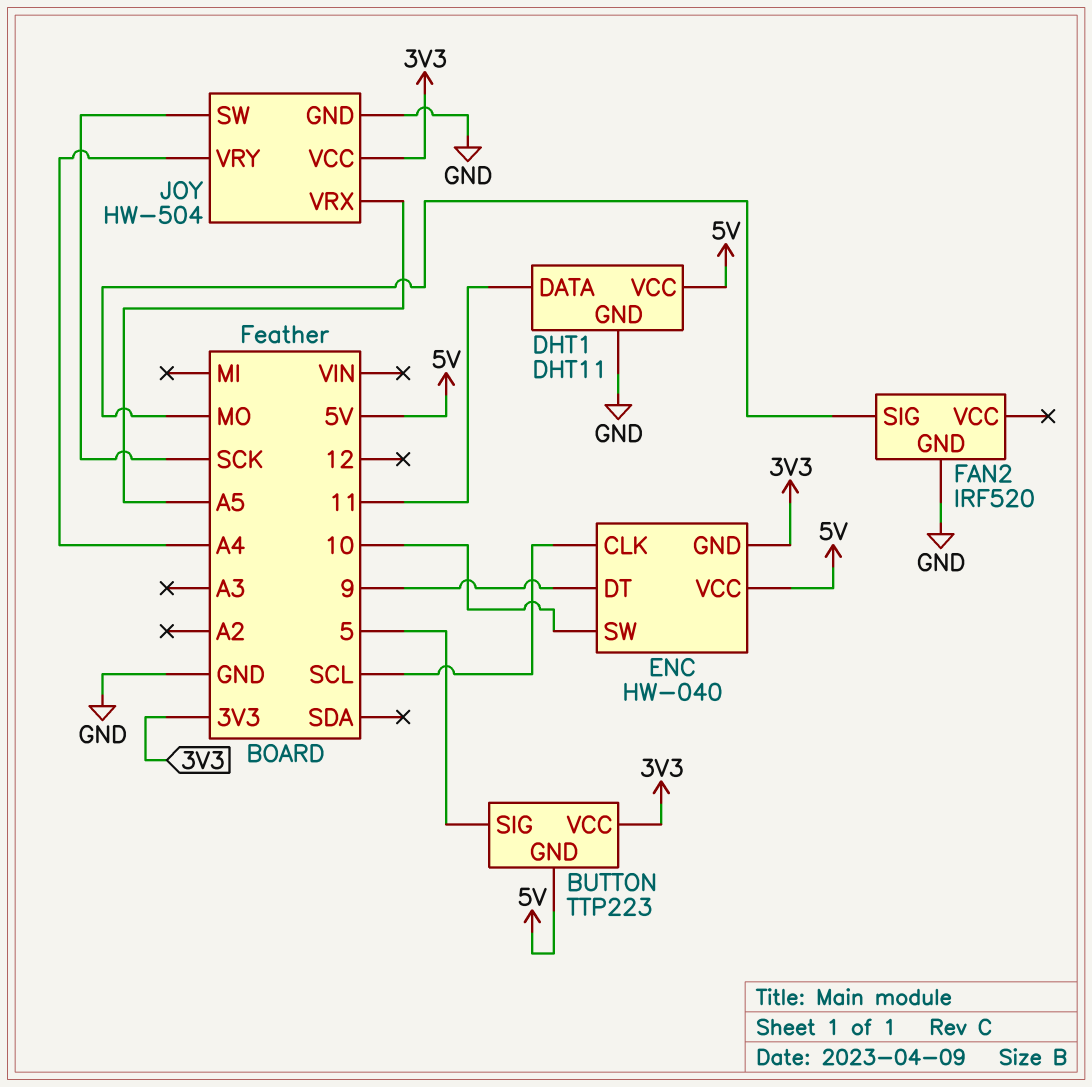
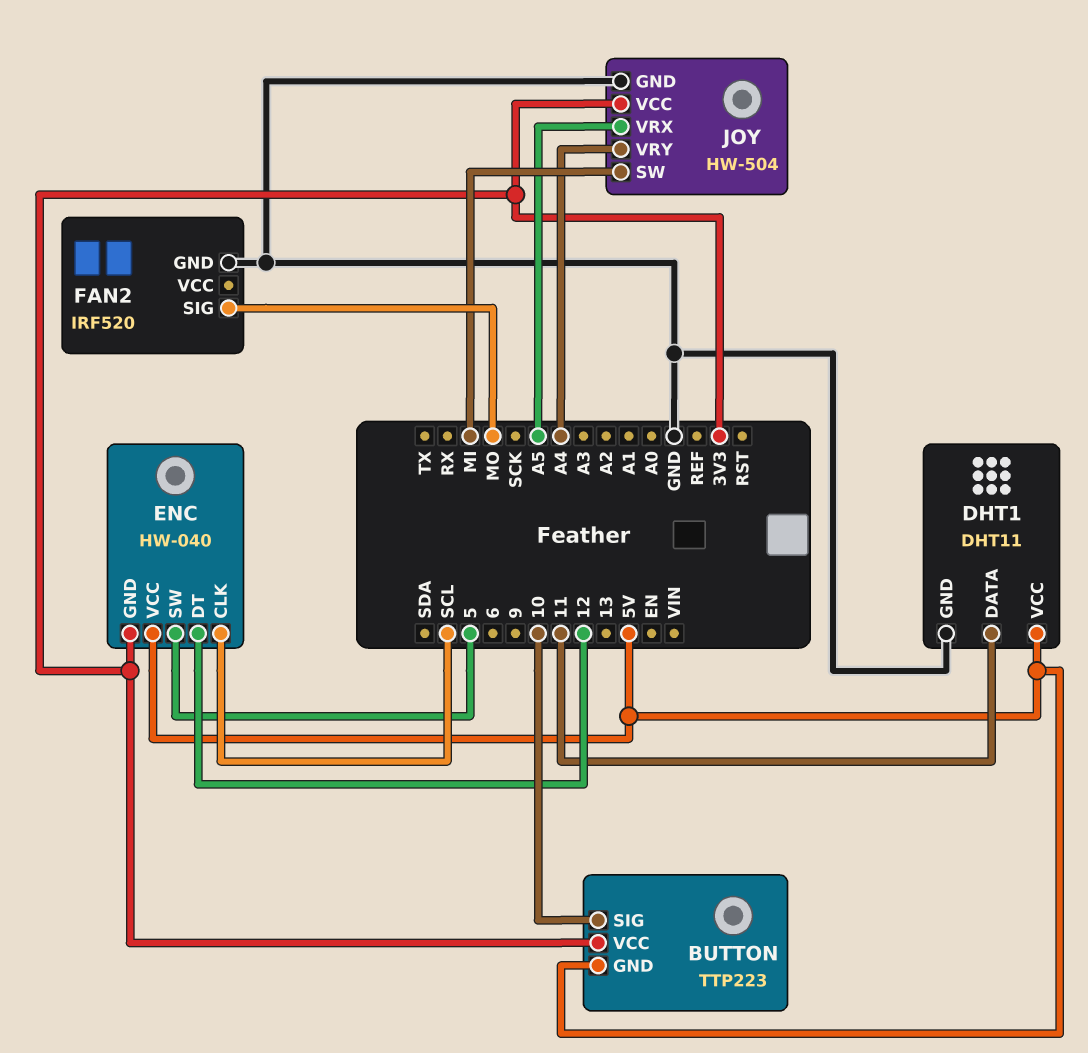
BUTTON pin SIG: 5 -> 10
ENC pin DT: 9 -> 12
ENC pin SW: 10 -> 5
JOY pin SW: SCK -> MI

